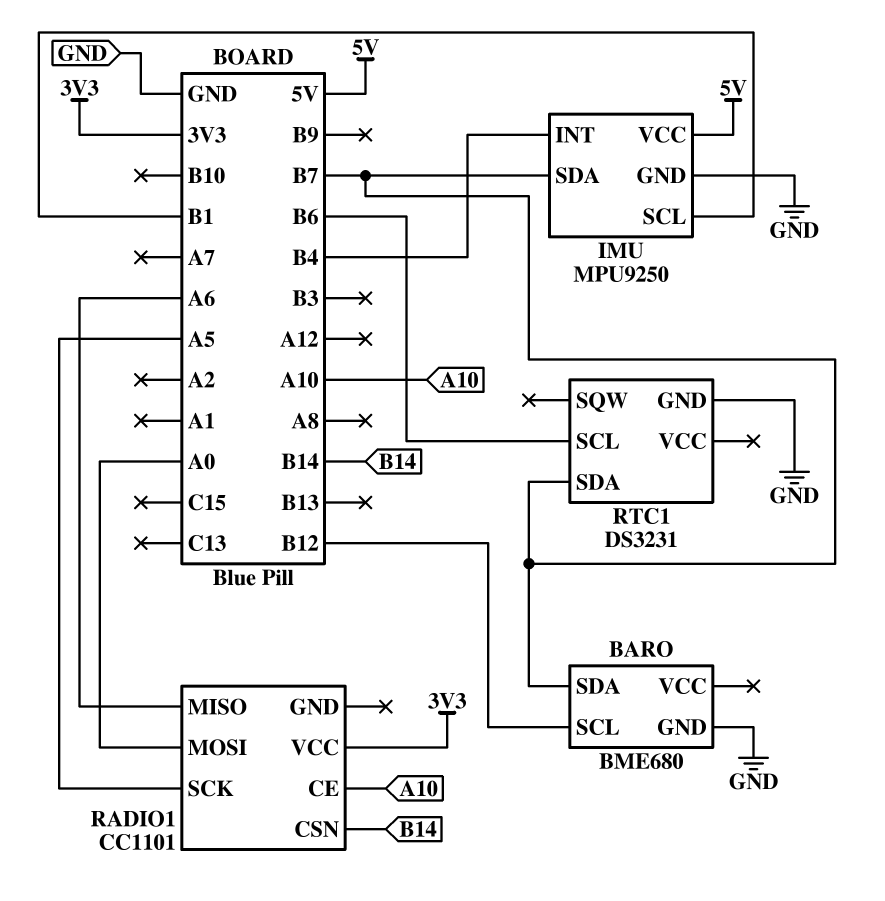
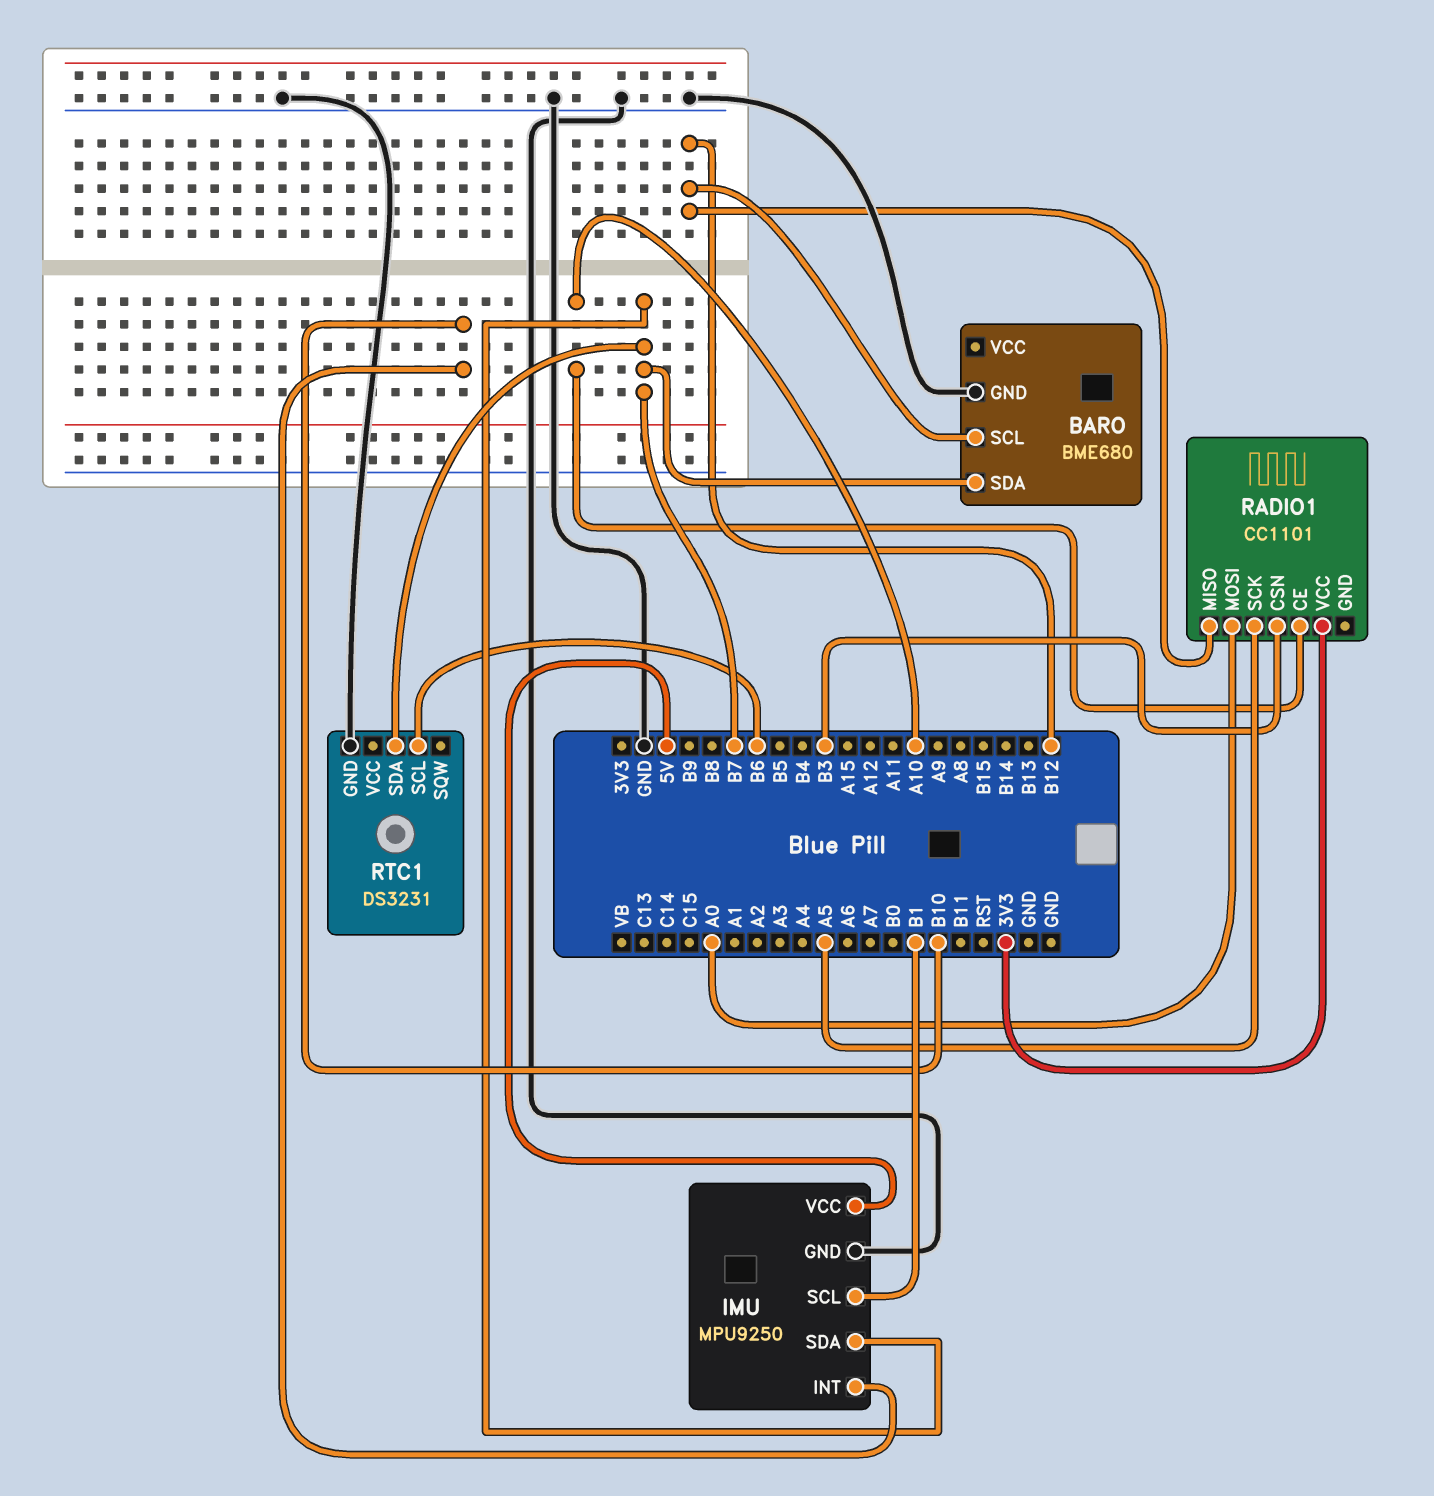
IMU pin INT: B4 -> B10
RADIO1 pin CSN: B14 -> B3
RADIO1 pin MISO: A6 -> B12

